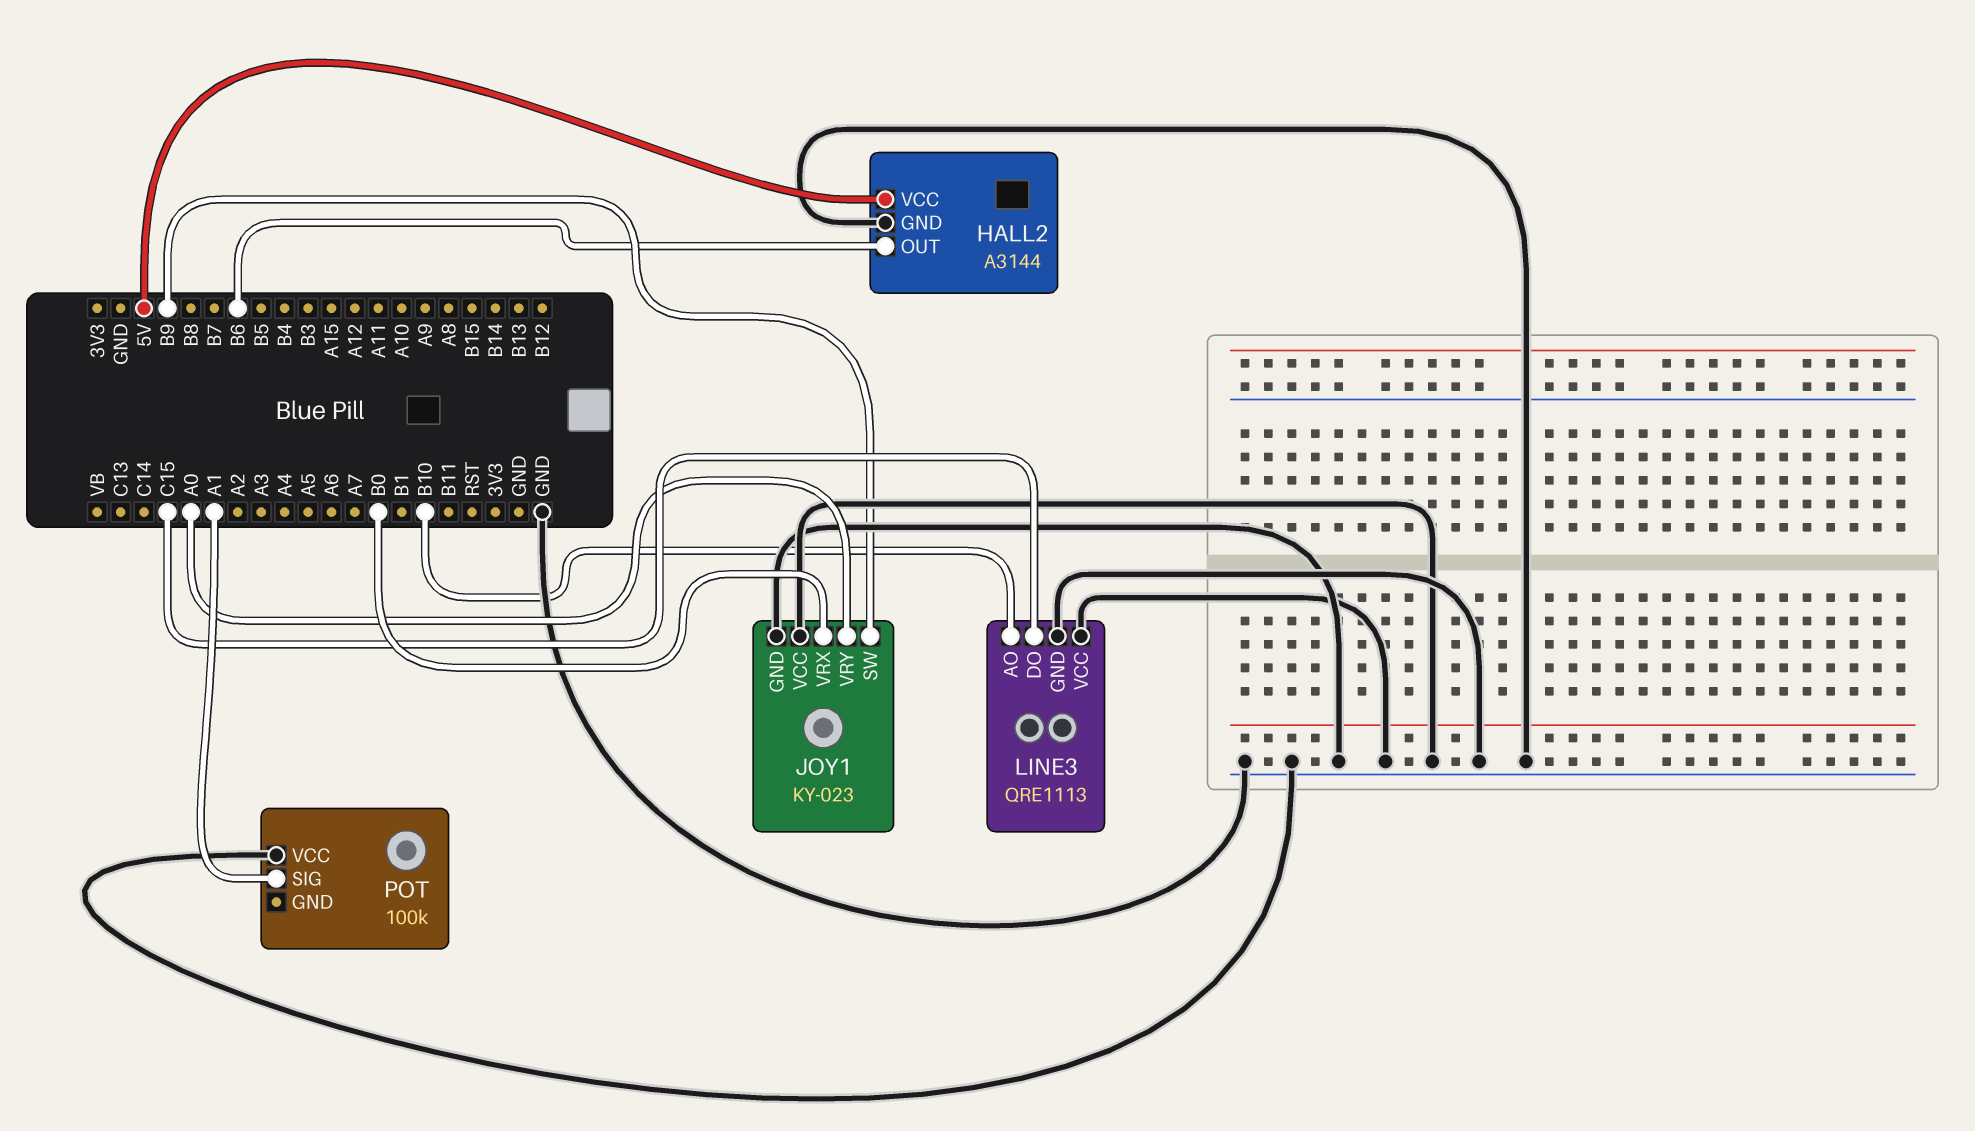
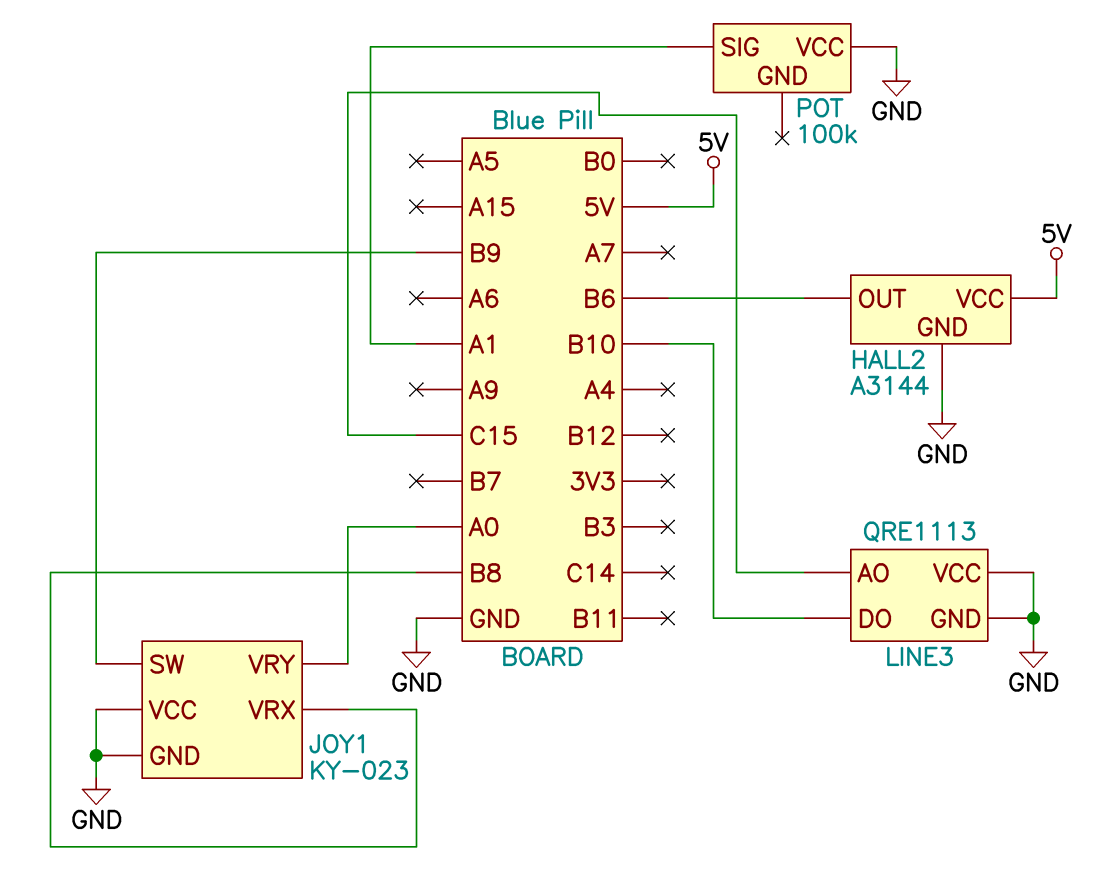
JOY1 pin VRX: B0 -> B8
LINE3 pin AO: B10 -> C15
LINE3 pin DO: C15 -> B10

